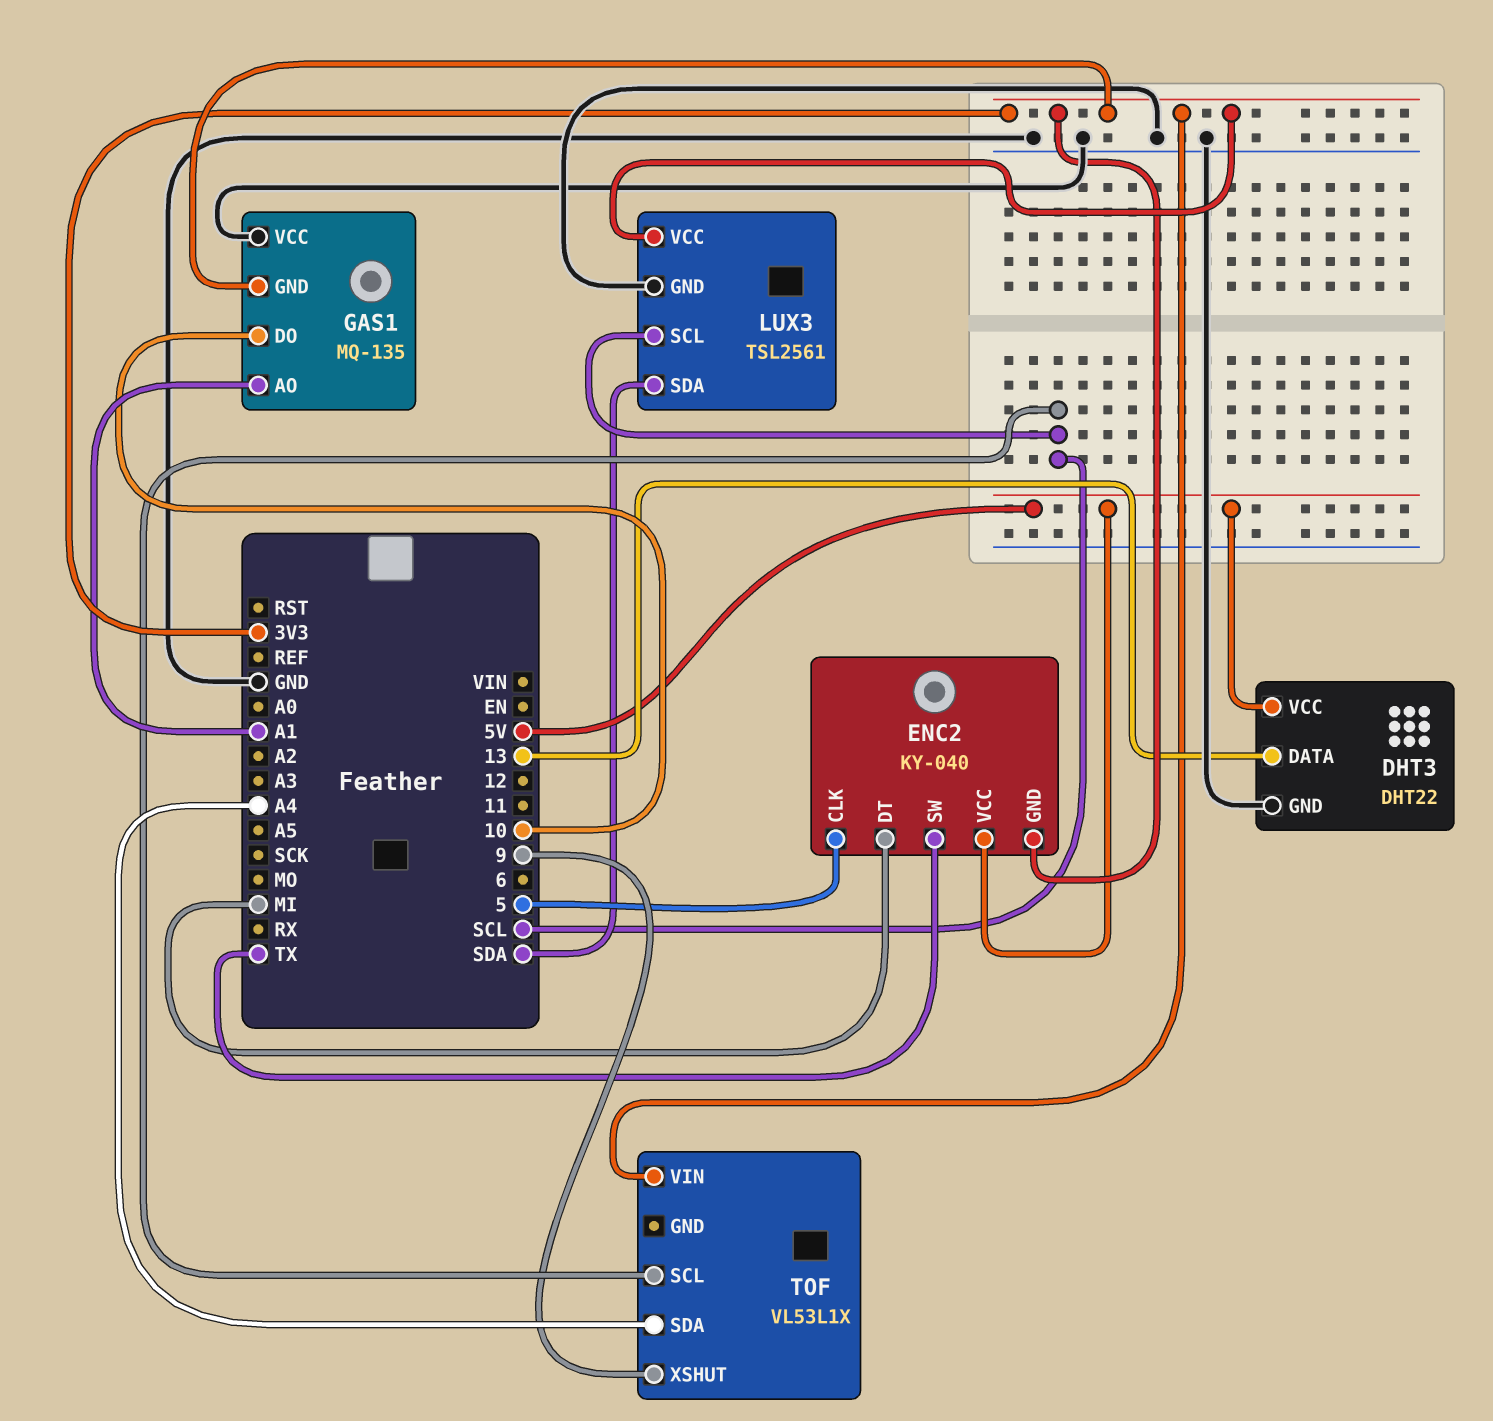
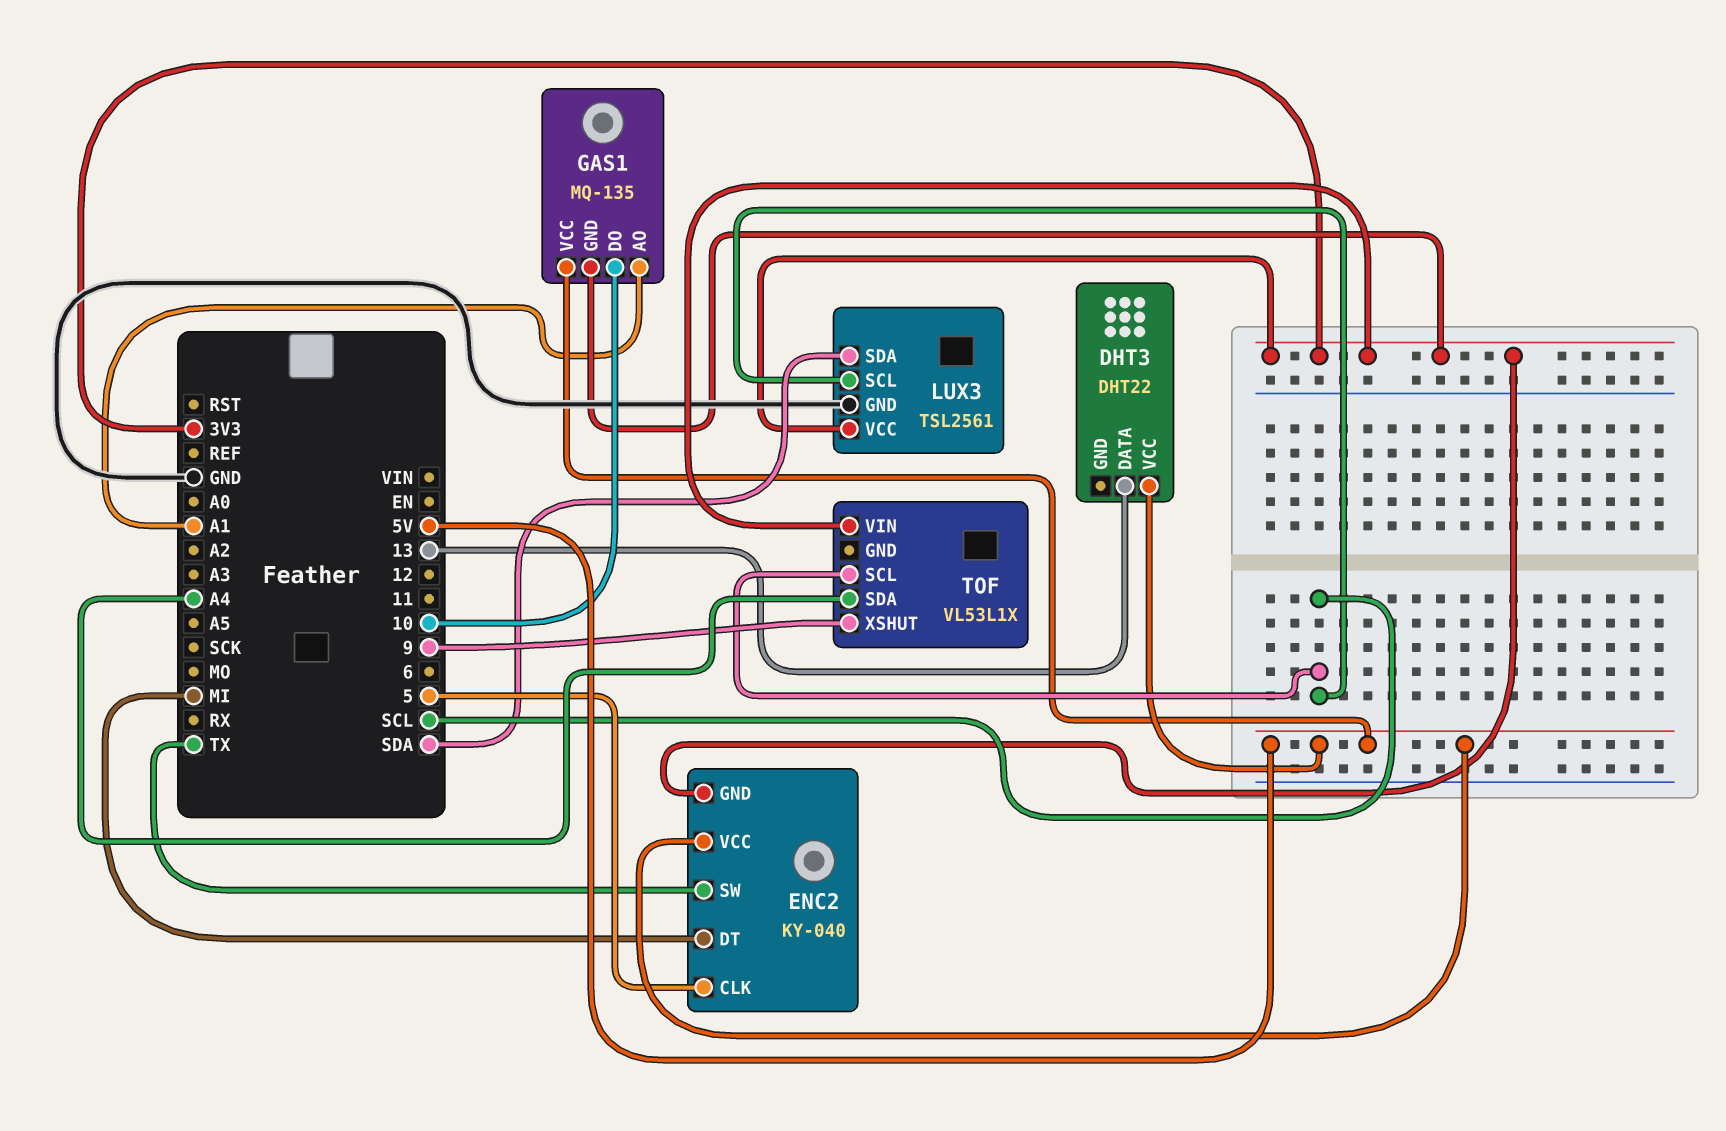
DHT3 pin GND: GND -> none
GAS1 pin VCC: GND -> 5V

